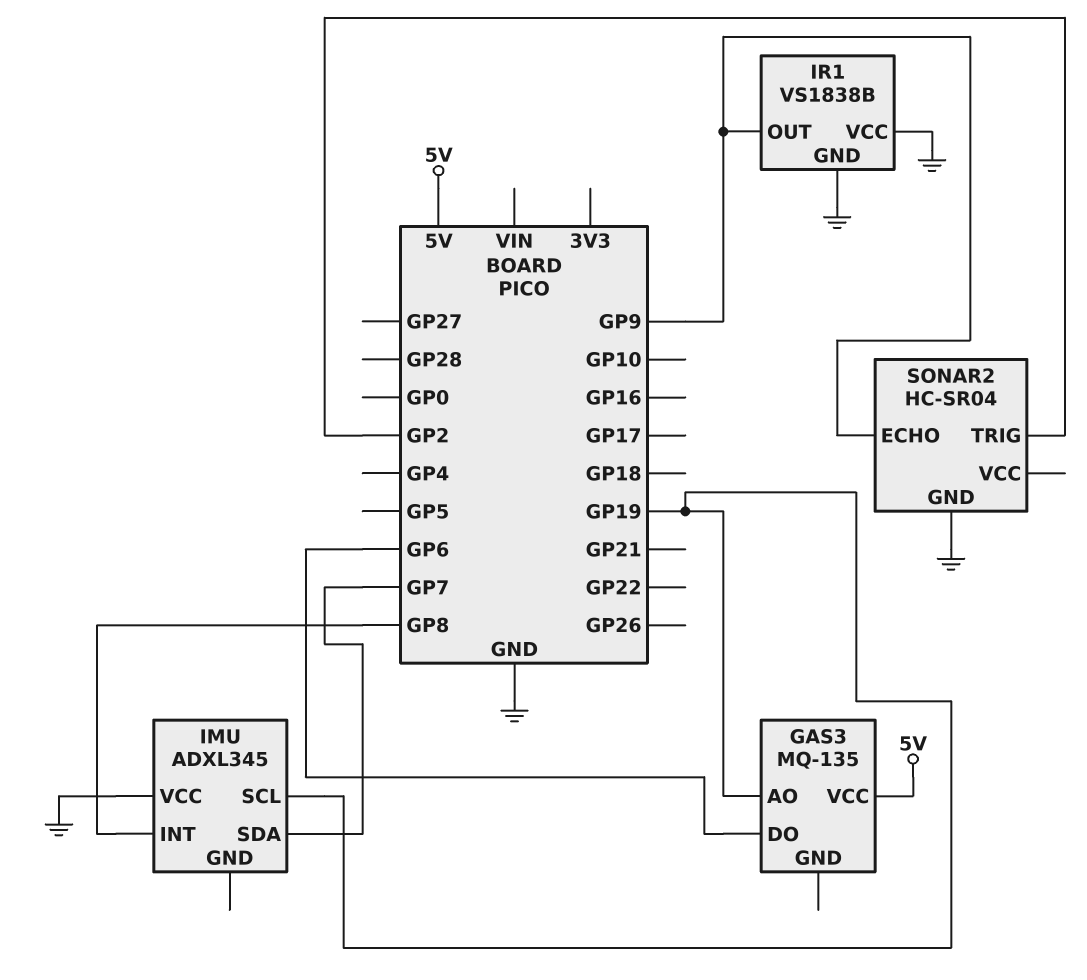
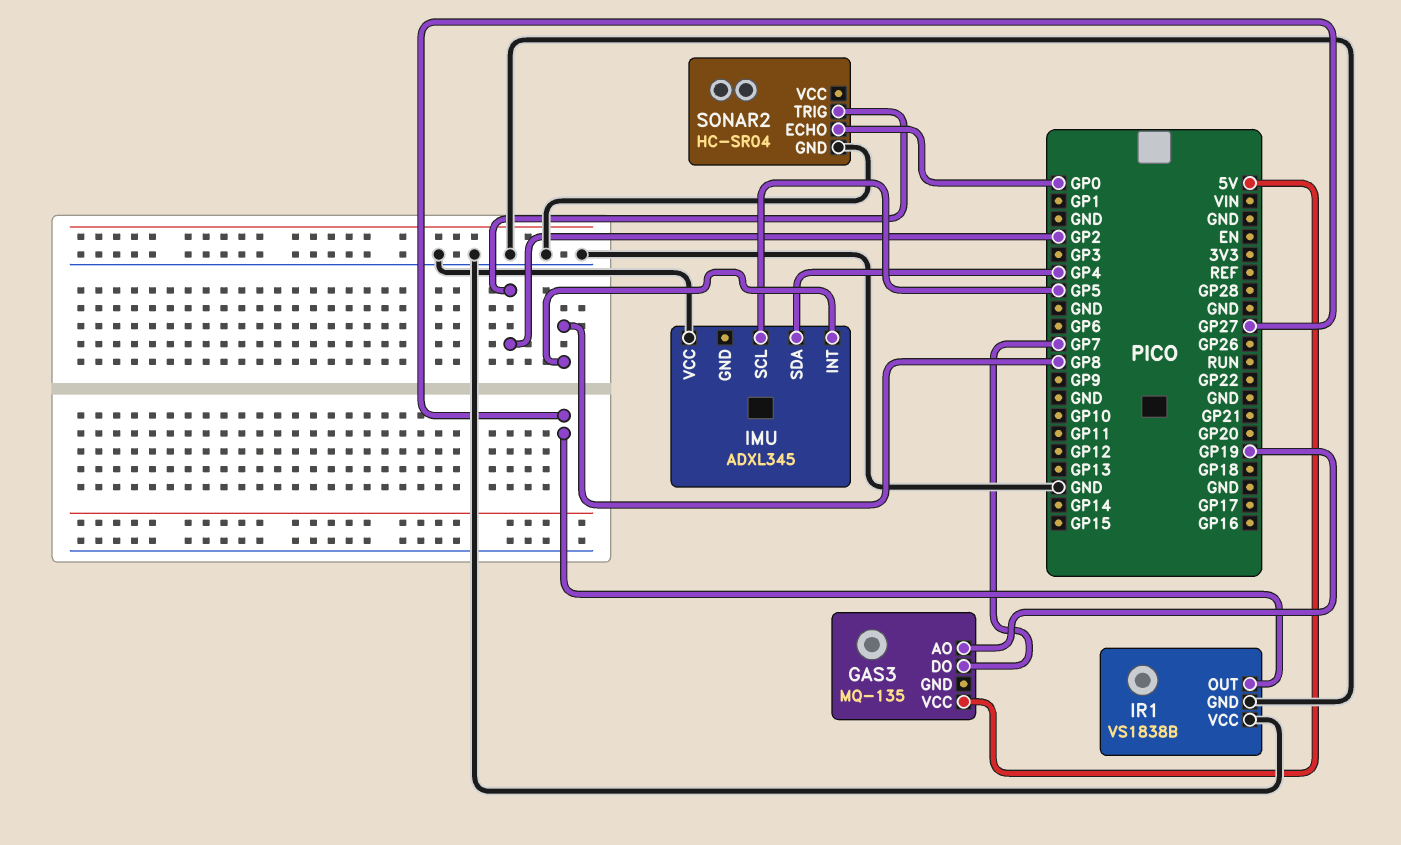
GAS3 pin DO: GP6 -> GP7
IMU pin SCL: GP19 -> GP5
IMU pin SDA: GP7 -> GP4
IR1 pin OUT: GP9 -> GP27
SONAR2 pin ECHO: GP9 -> GP0

